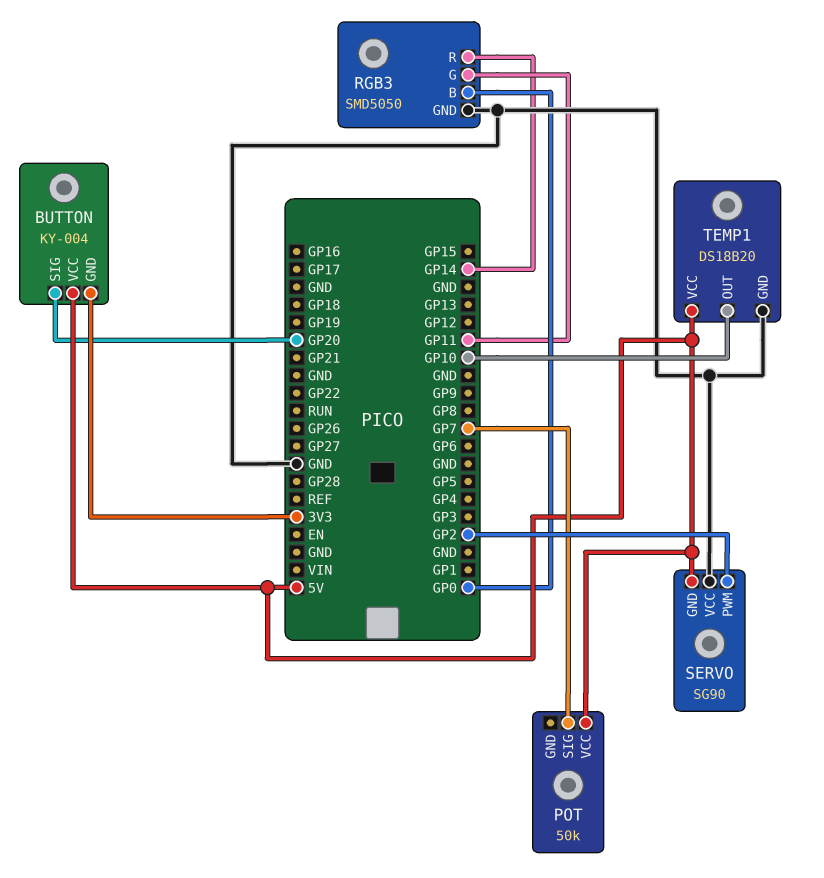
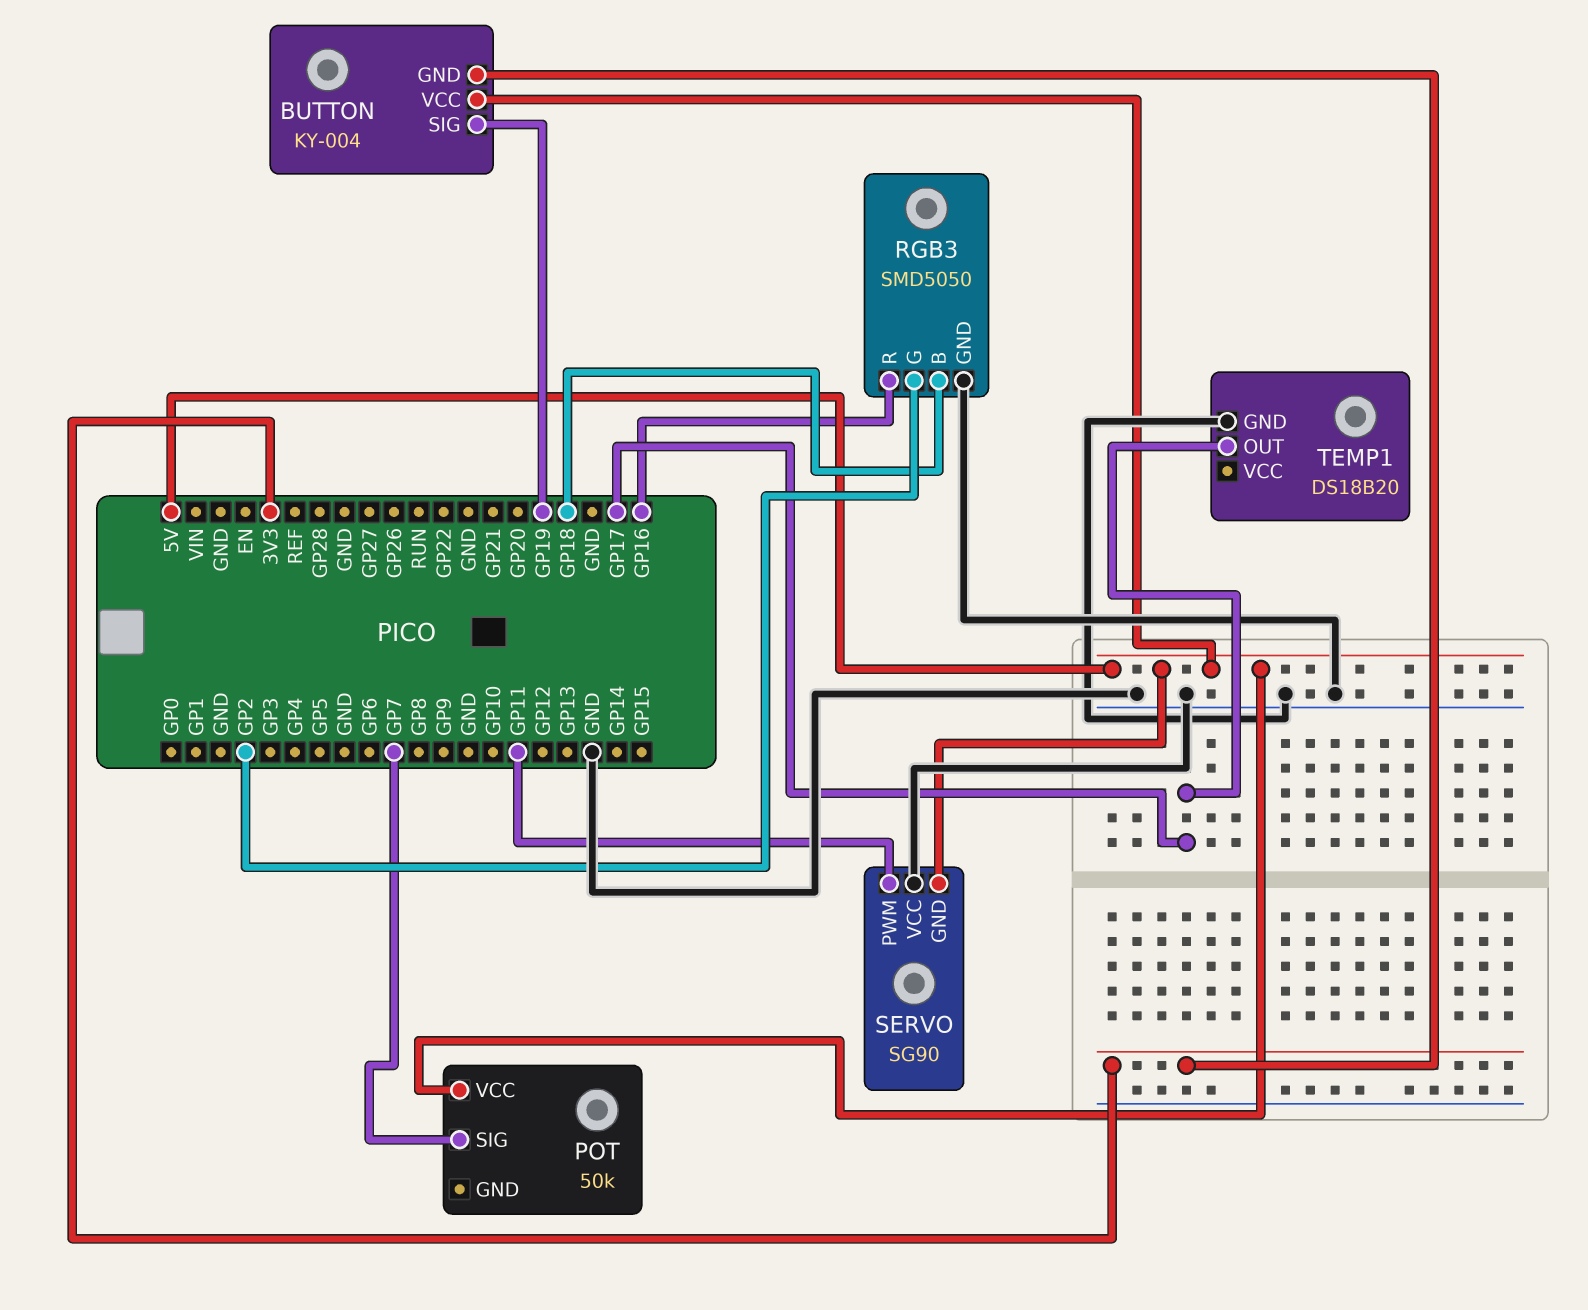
BUTTON pin SIG: GP20 -> GP19
RGB3 pin B: GP0 -> GP18
RGB3 pin G: GP11 -> GP2
RGB3 pin R: GP14 -> GP16
SERVO pin PWM: GP2 -> GP11
TEMP1 pin OUT: GP10 -> GP17
TEMP1 pin VCC: 5V -> none

